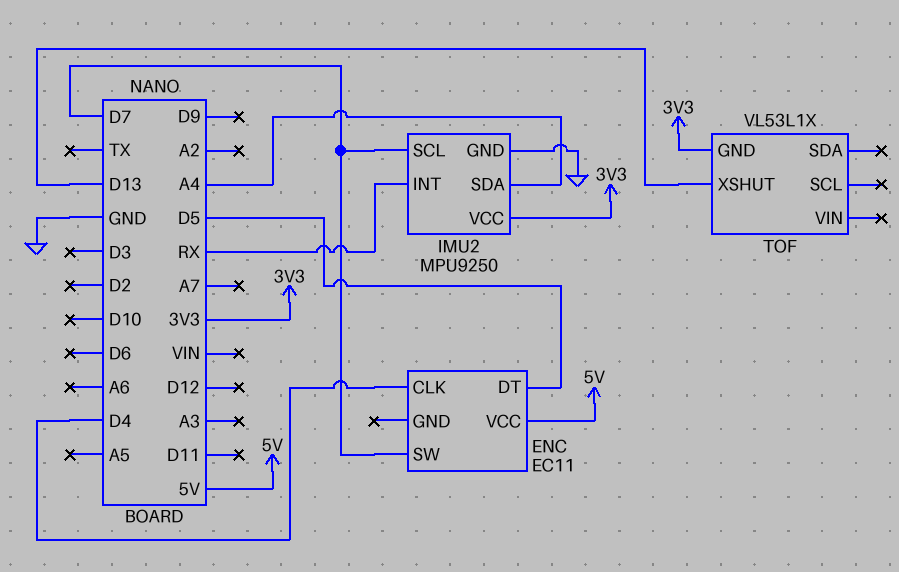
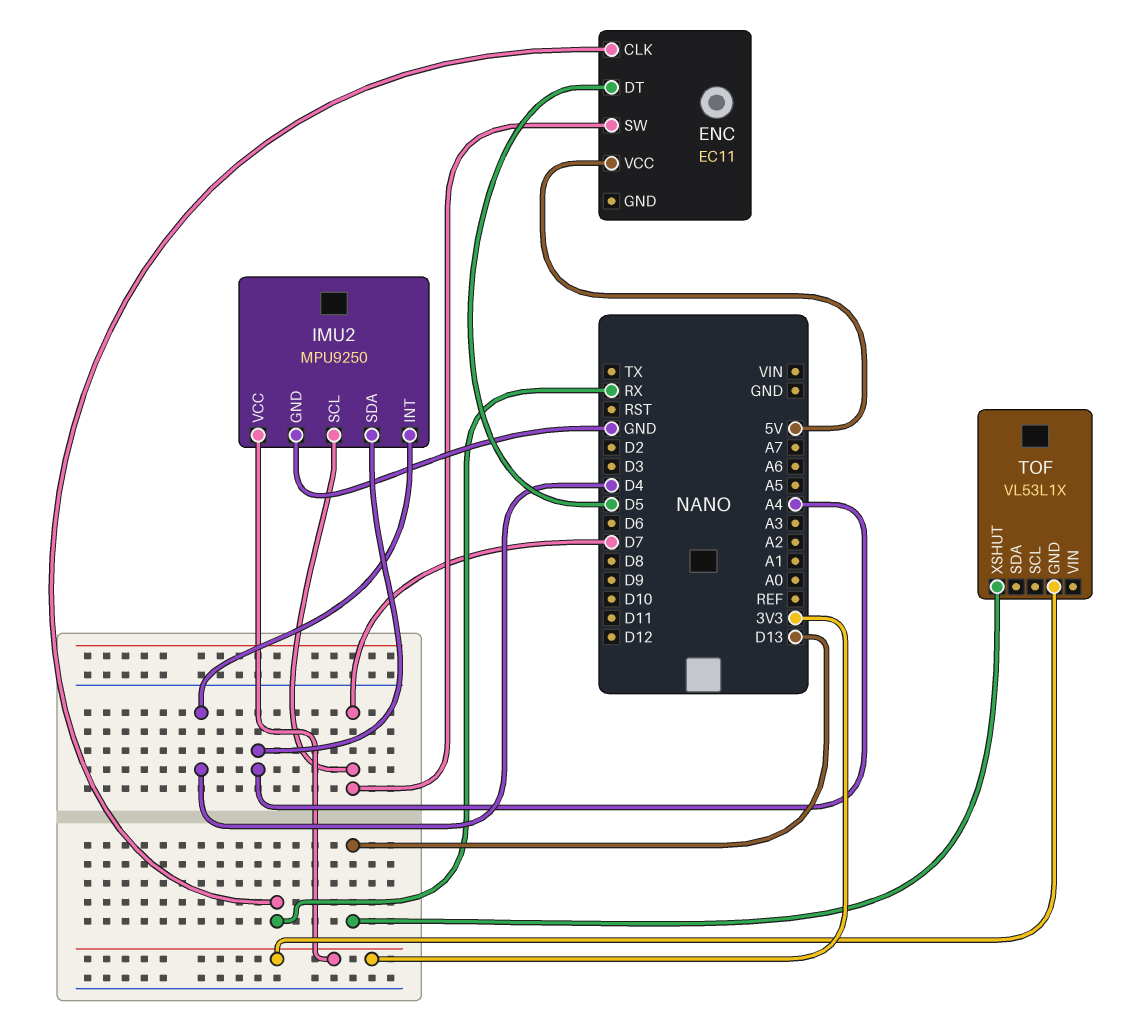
ENC pin CLK: D4 -> RX
IMU2 pin INT: RX -> D4

